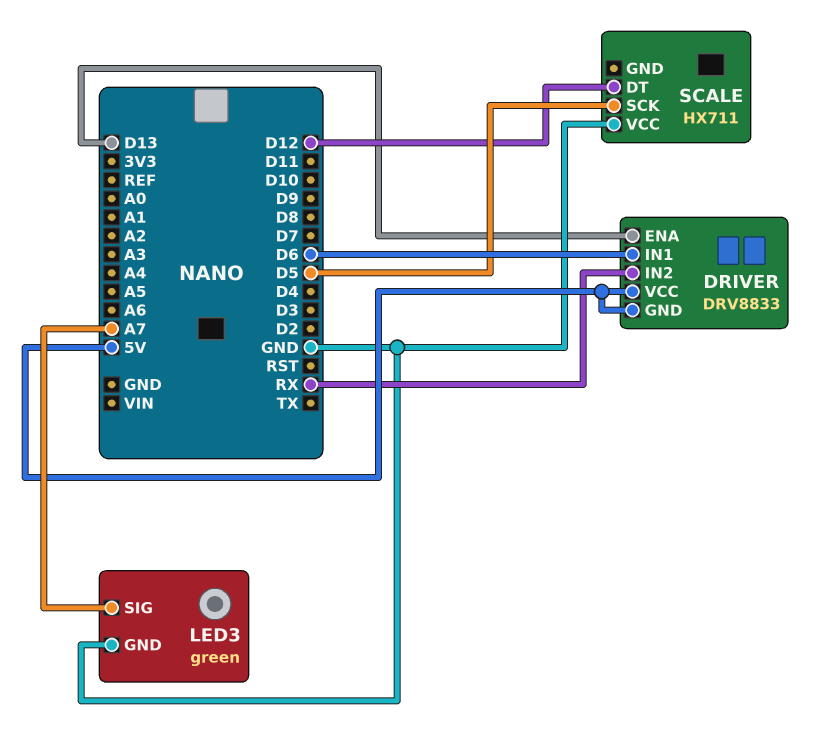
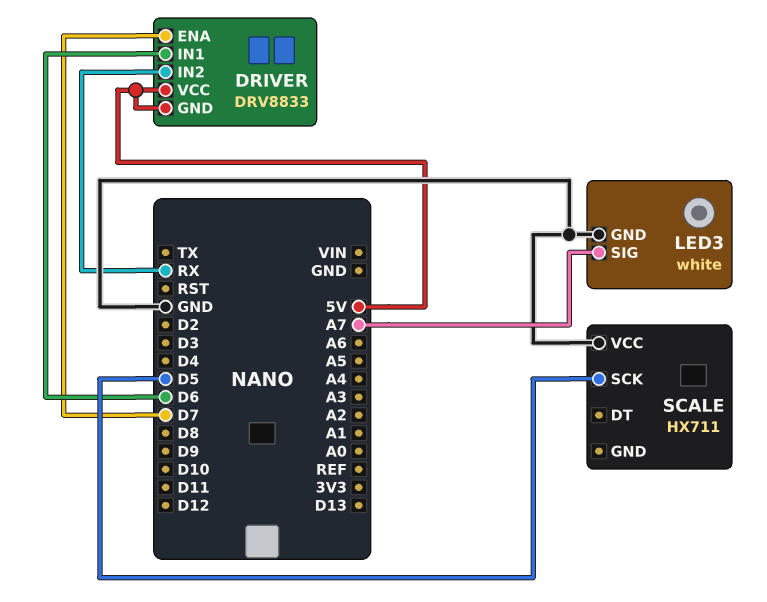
DRIVER pin ENA: D13 -> D7
LED3: green -> white
SCALE pin DT: D12 -> none

